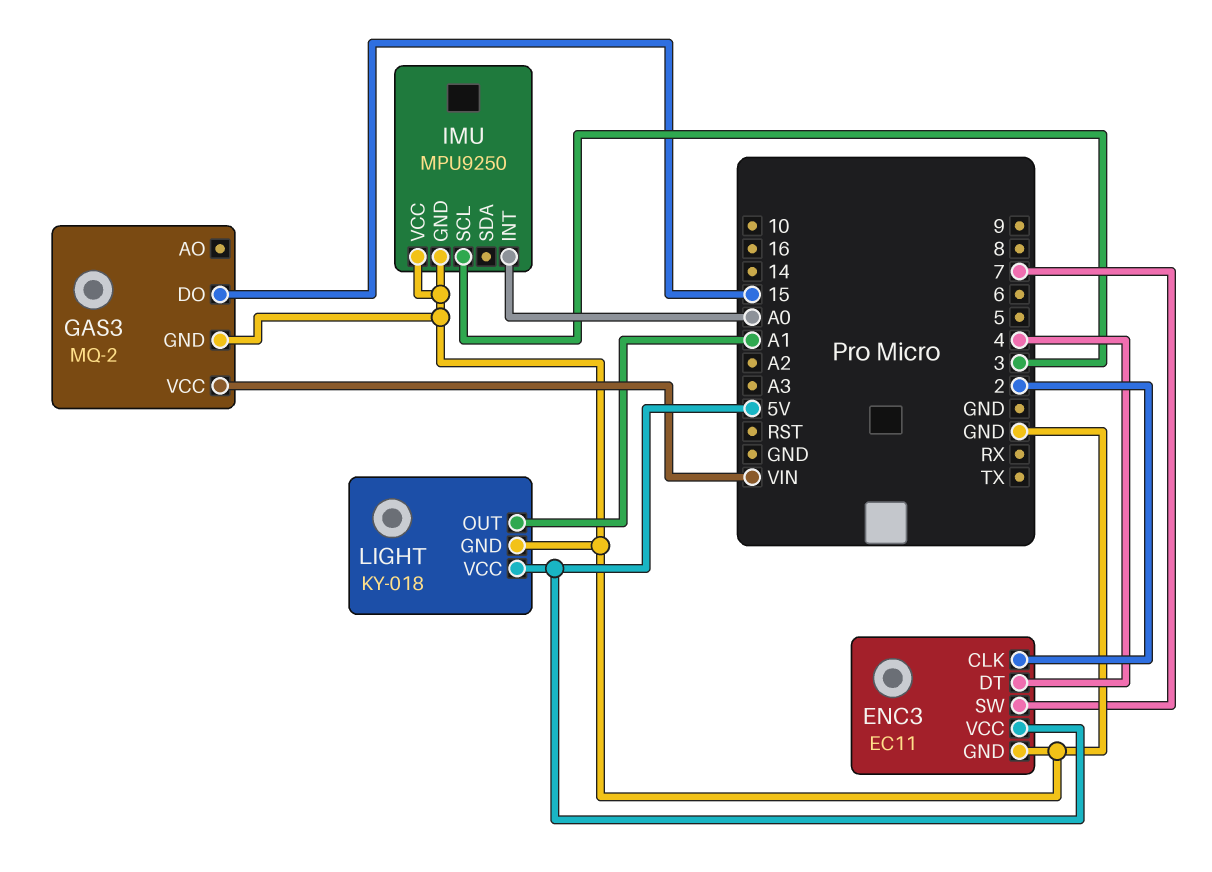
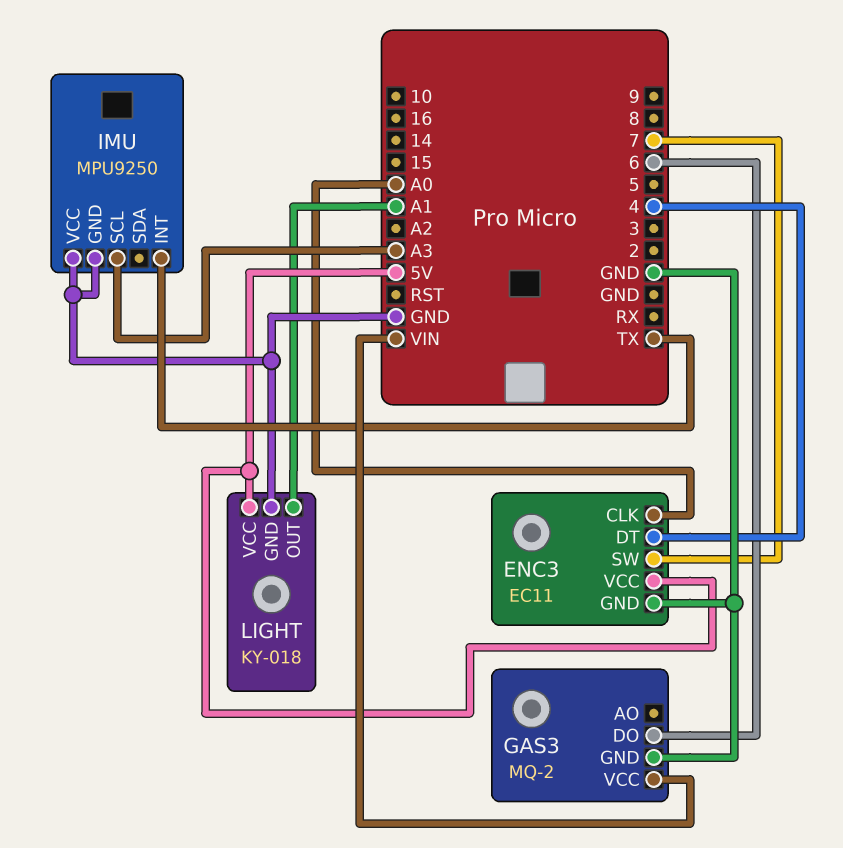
ENC3 pin CLK: 2 -> A0
GAS3 pin DO: 15 -> 6
IMU pin INT: A0 -> TX
IMU pin SCL: 3 -> A3

